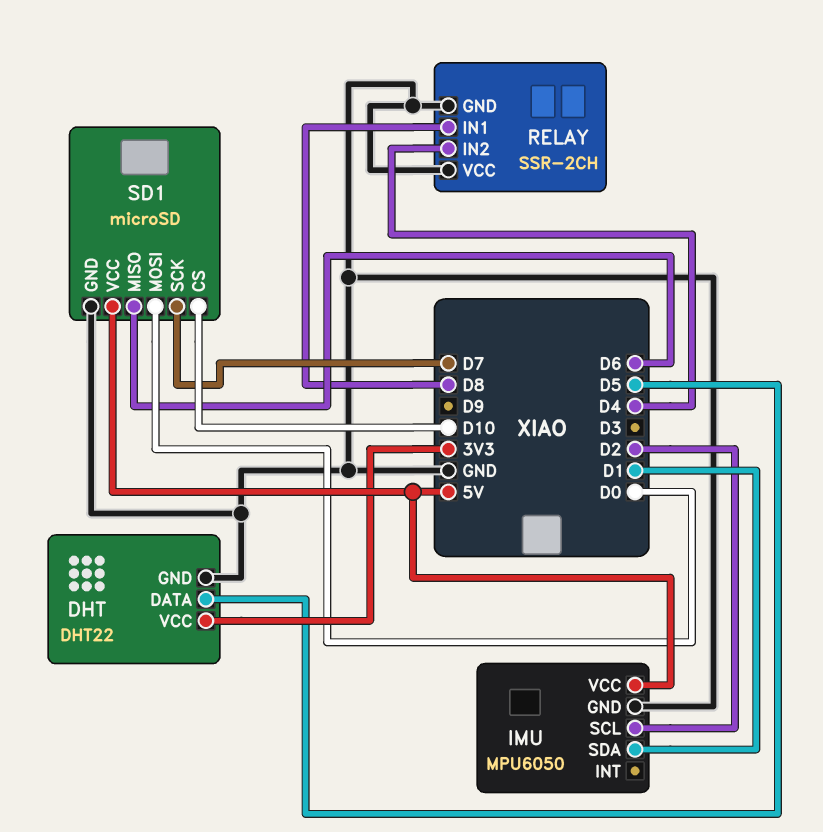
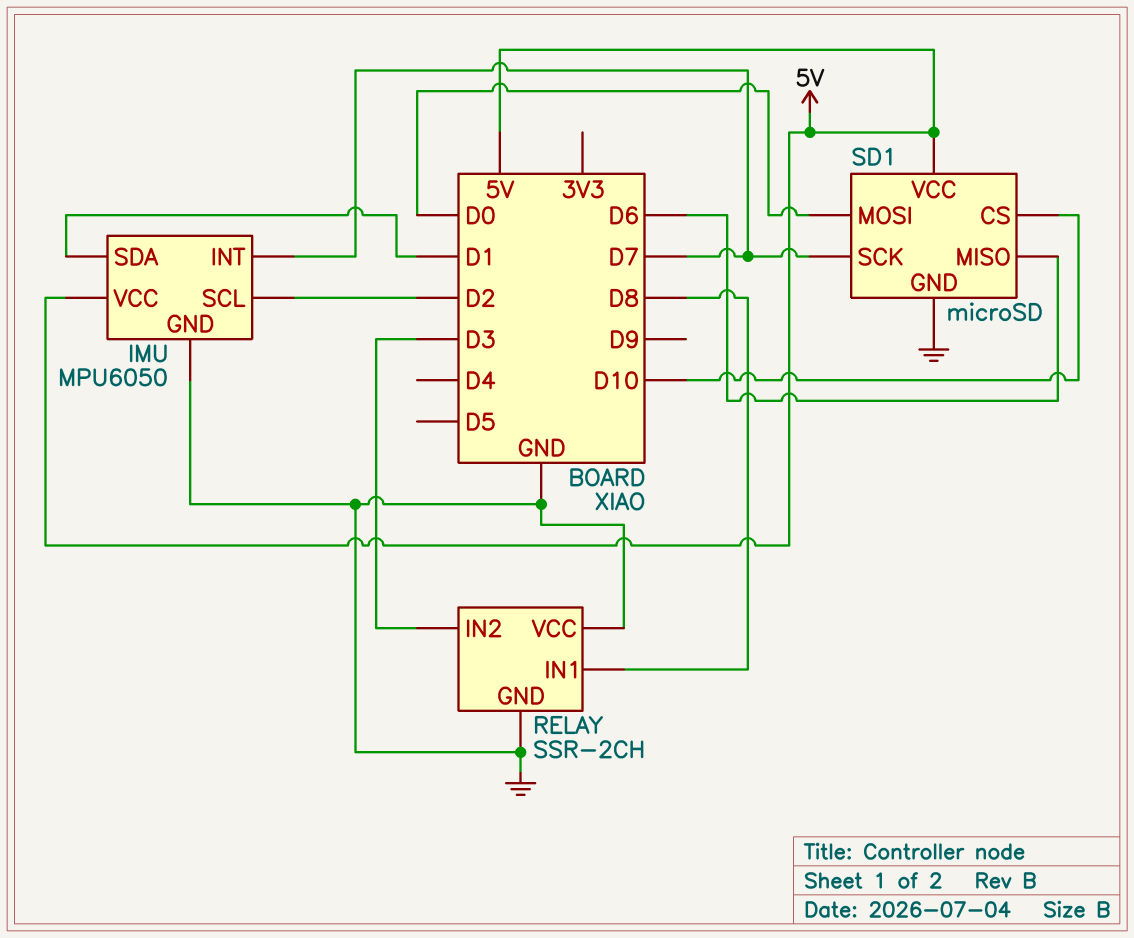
DHT: DHT22 -> none
DHT pin DATA: D5 -> none
DHT pin GND: GND -> none
DHT pin VCC: 3V3 -> none
IMU pin INT: none -> D7
RELAY pin IN2: D4 -> D3

